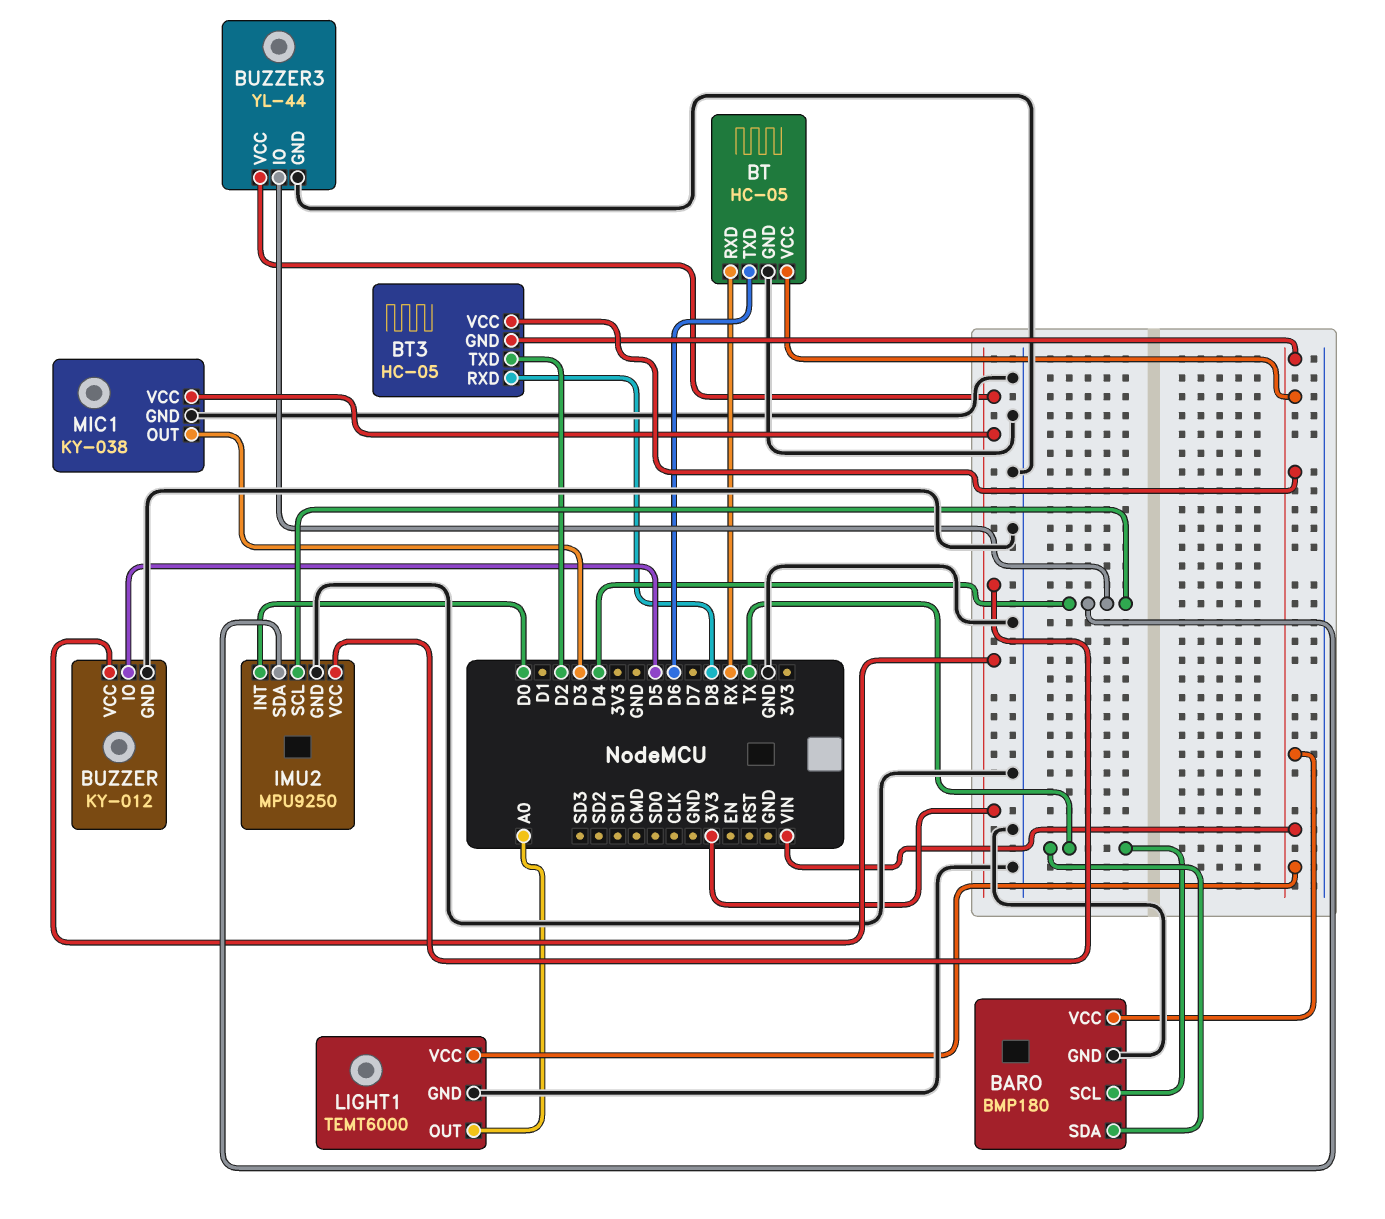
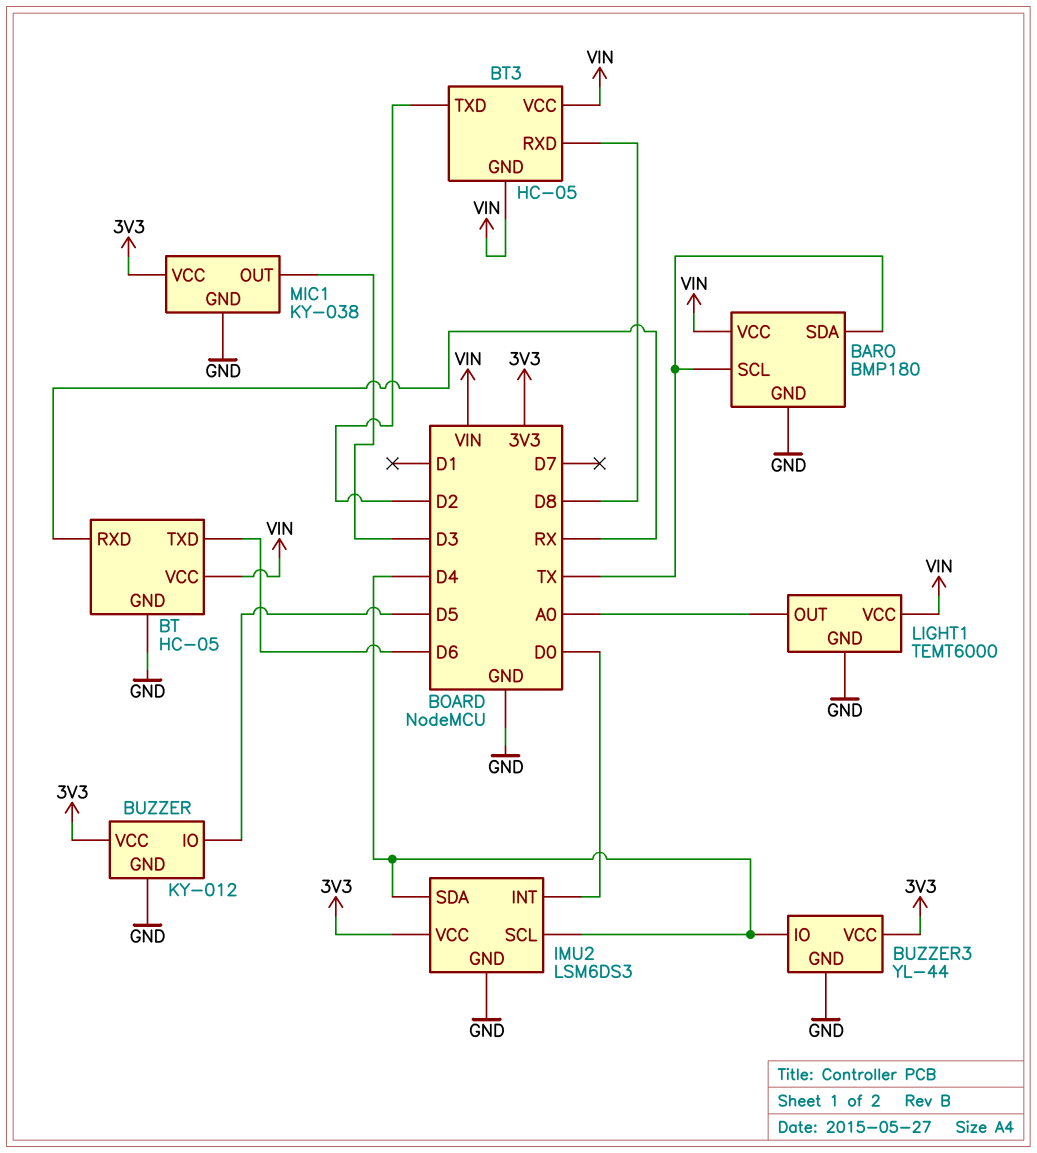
IMU2: MPU9250 -> LSM6DS3

